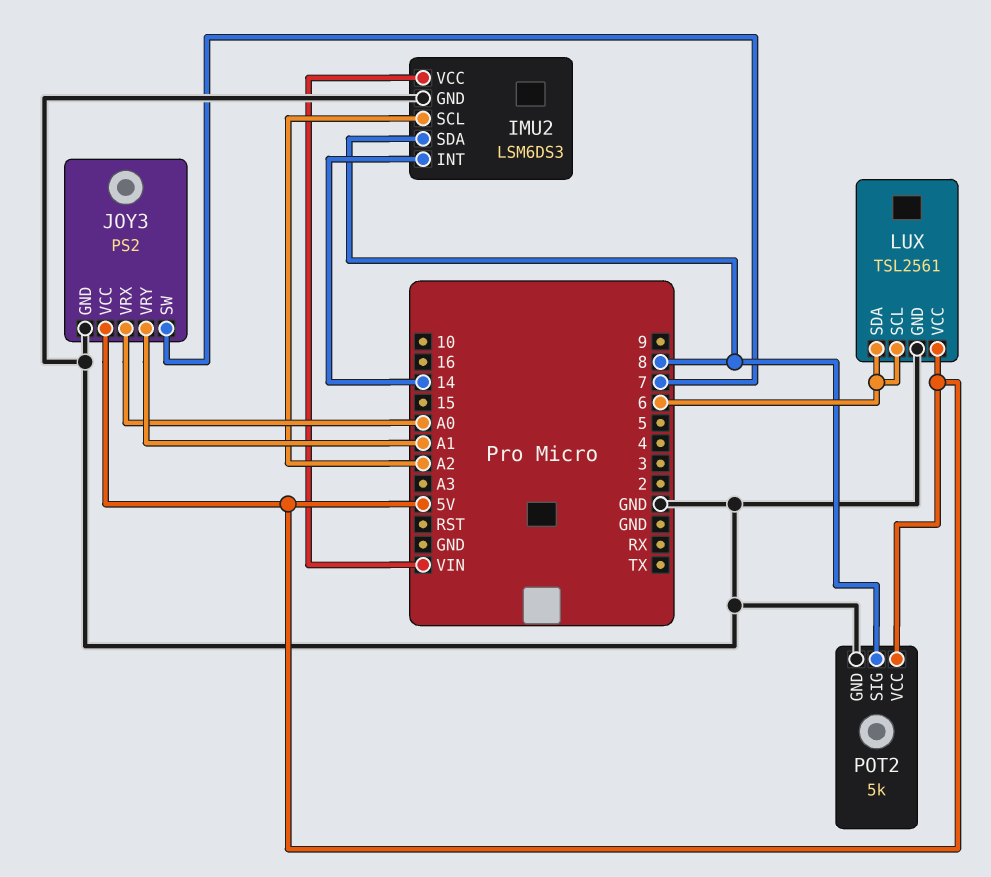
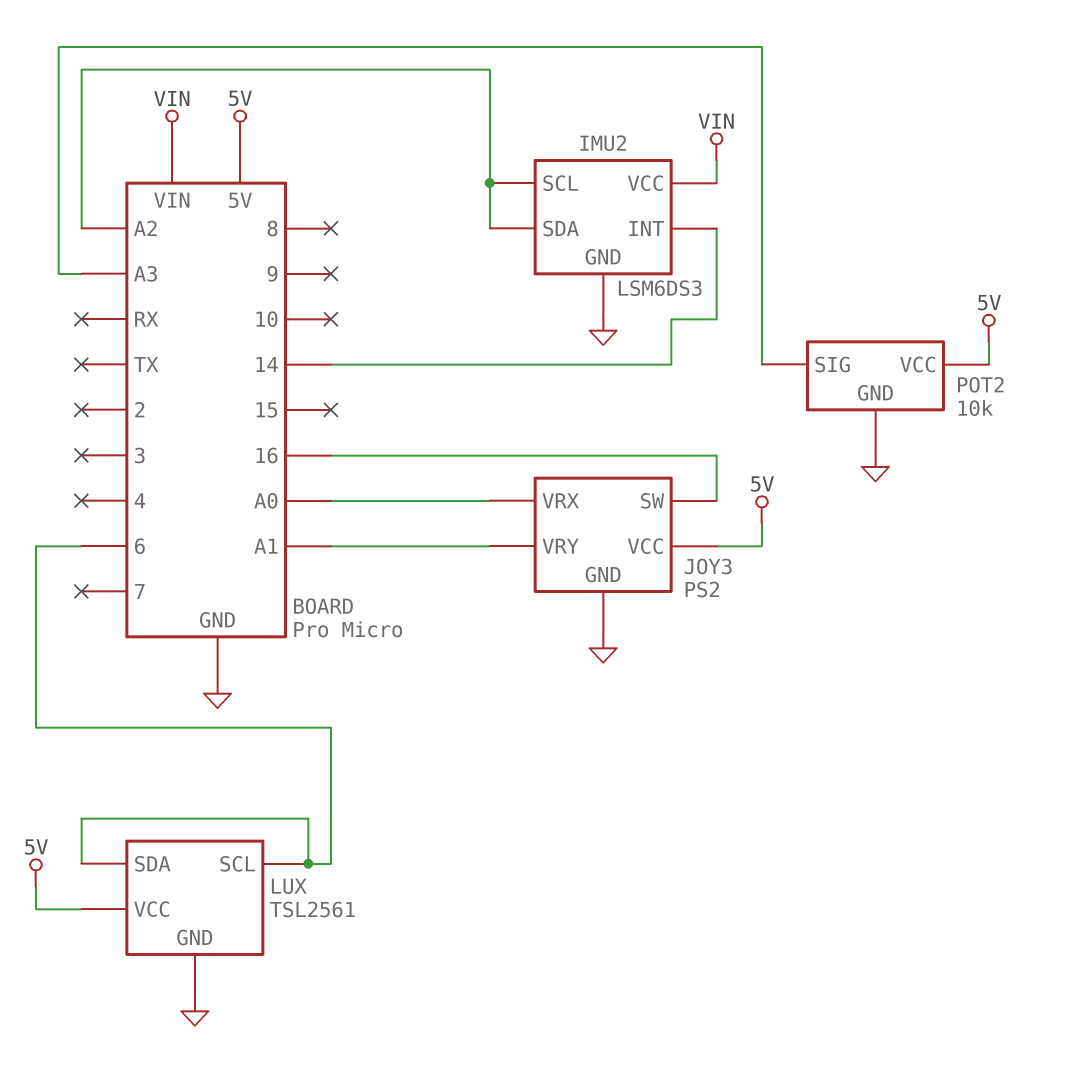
IMU2 pin SDA: 8 -> A2
JOY3 pin SW: 7 -> 16
POT2: 5k -> 10k
POT2 pin SIG: 8 -> A3

